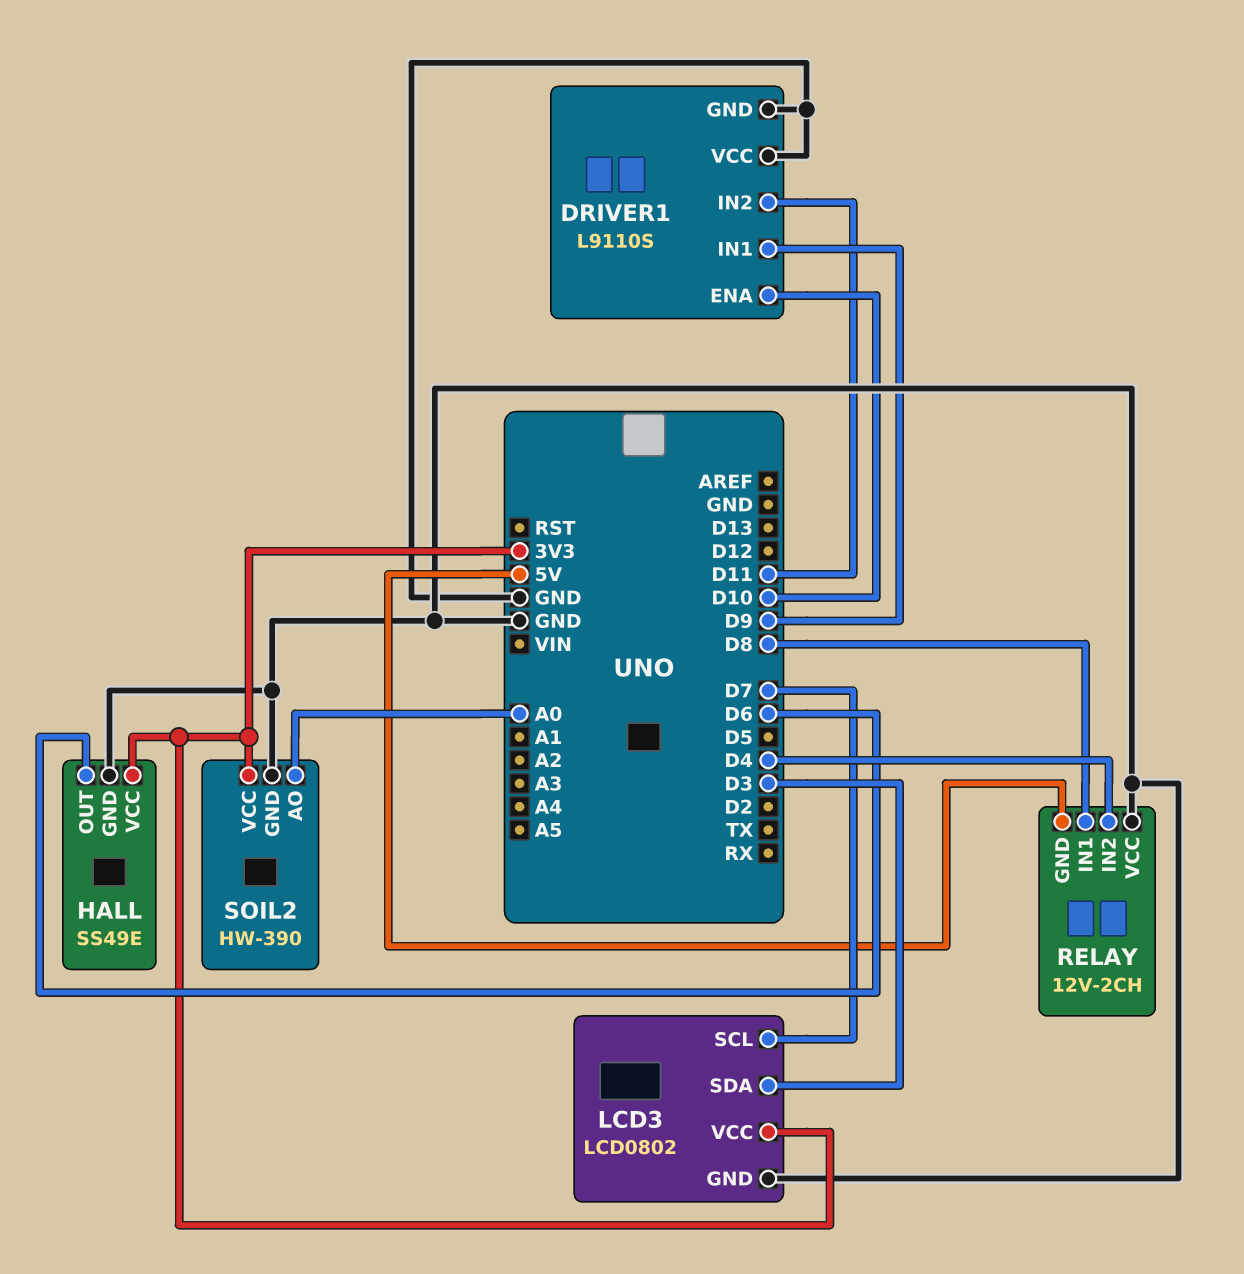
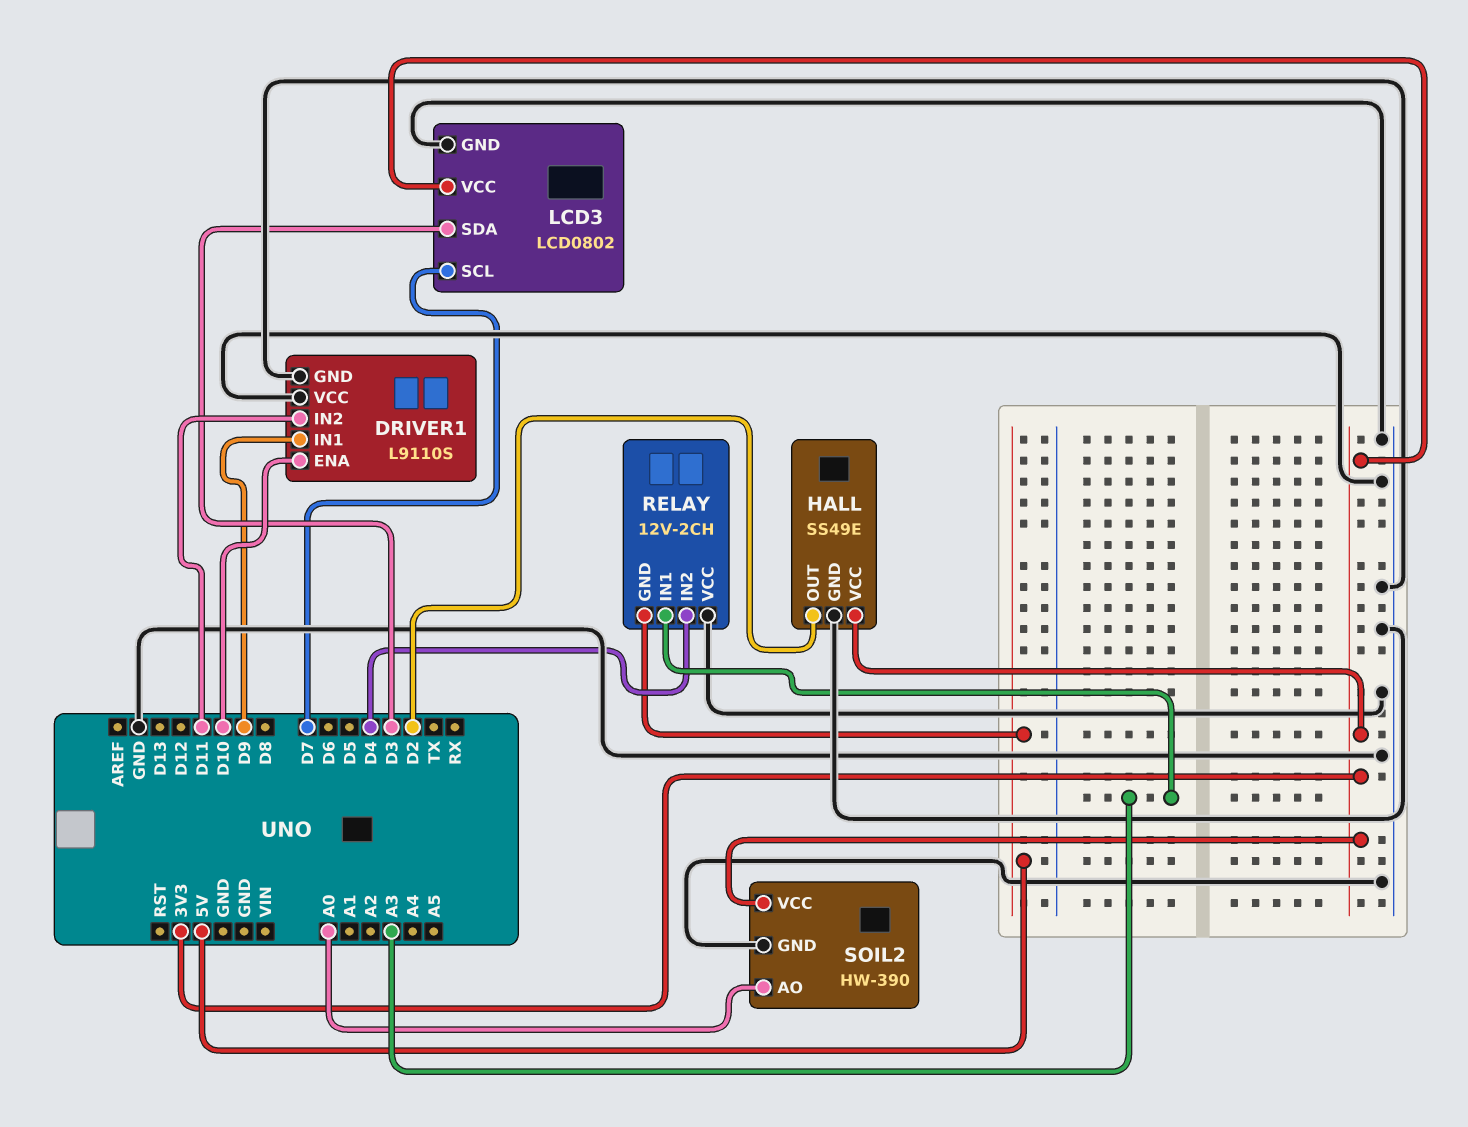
HALL pin OUT: D6 -> D2
RELAY pin IN1: D8 -> A3

